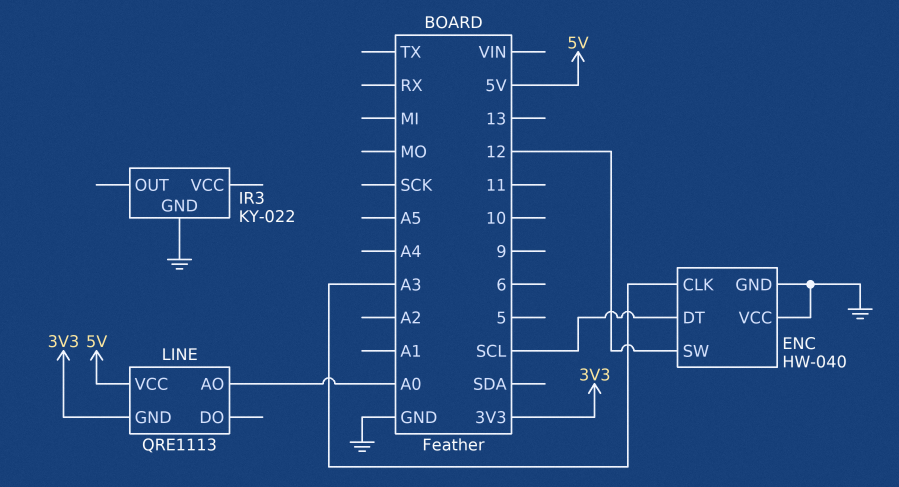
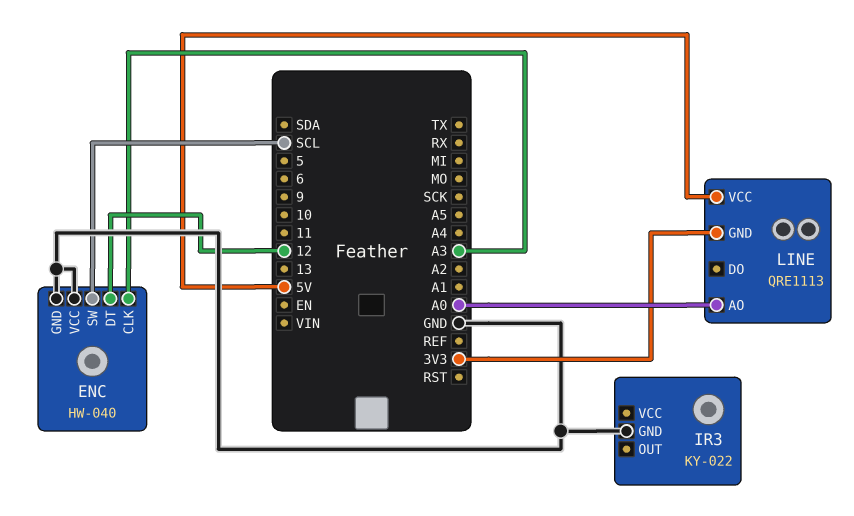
ENC pin DT: SCL -> 12
ENC pin SW: 12 -> SCL

